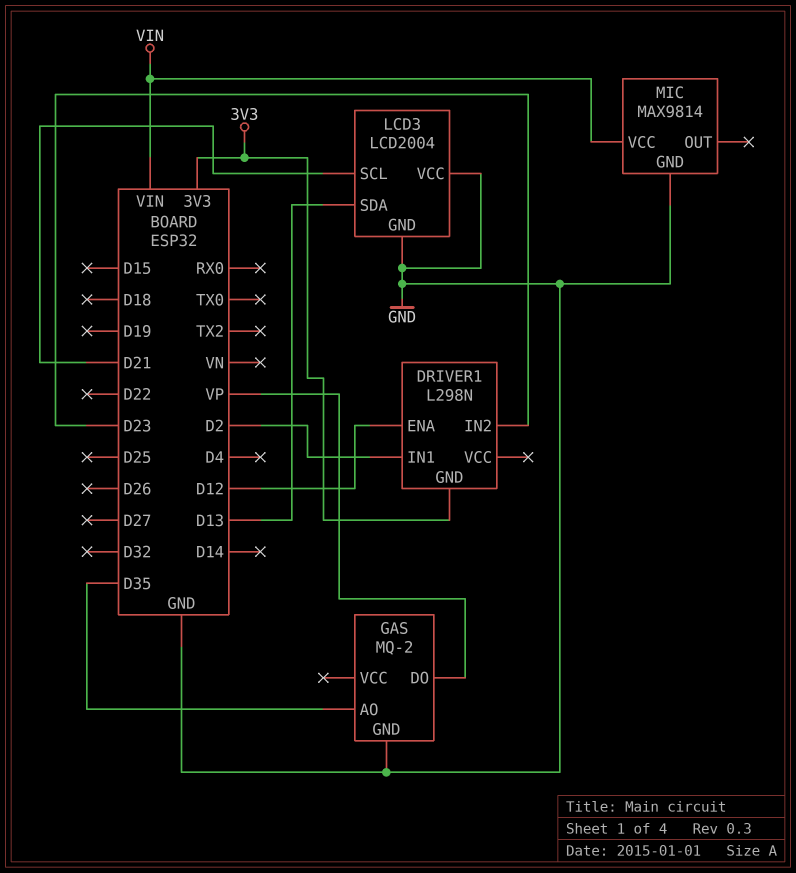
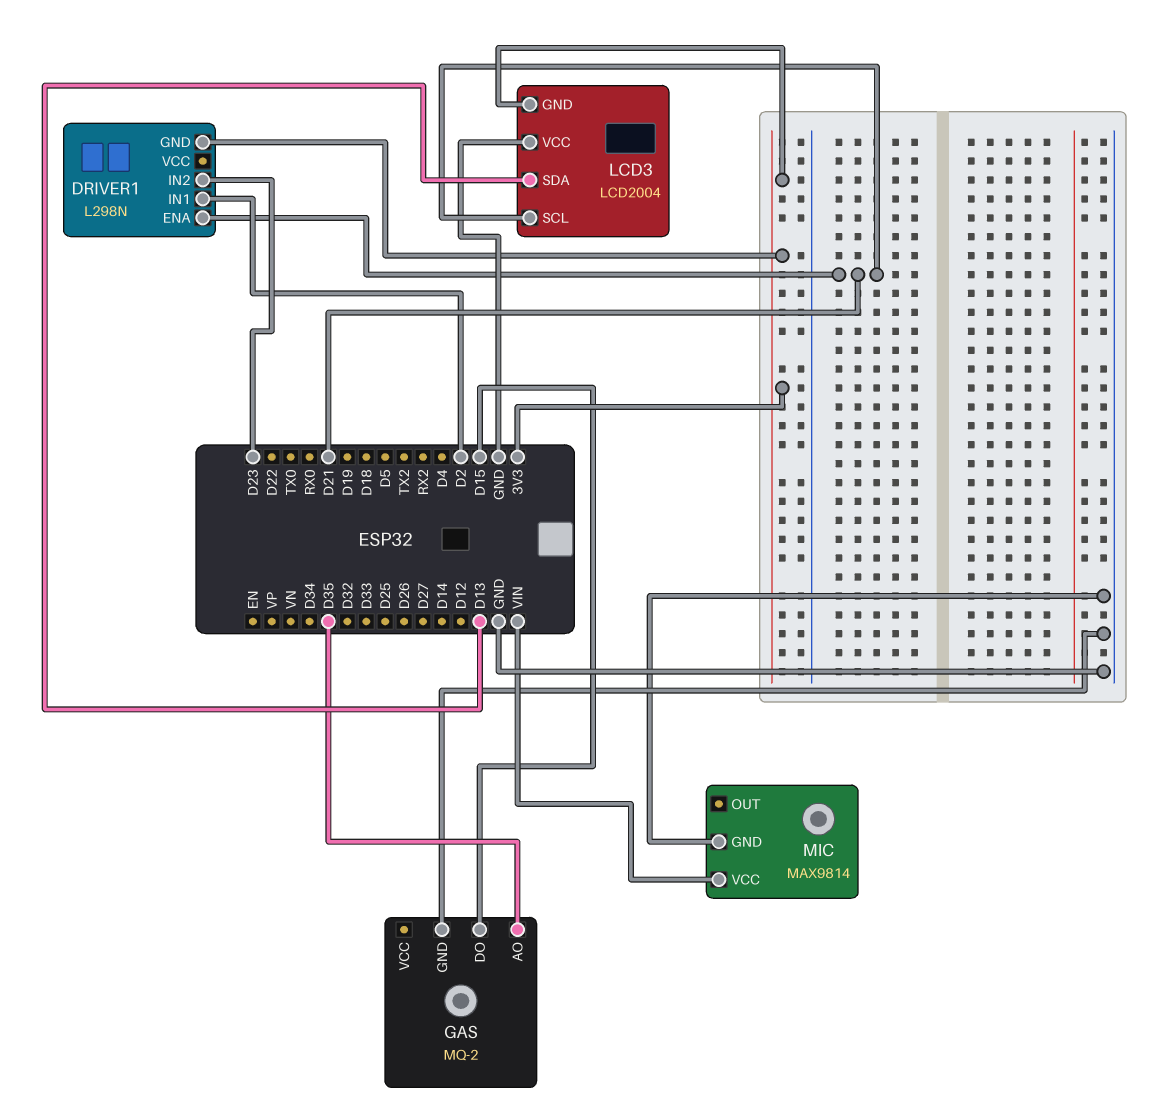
DRIVER1 pin ENA: D12 -> D21
GAS pin DO: VP -> D15
LCD3 pin GND: GND -> 3V3

